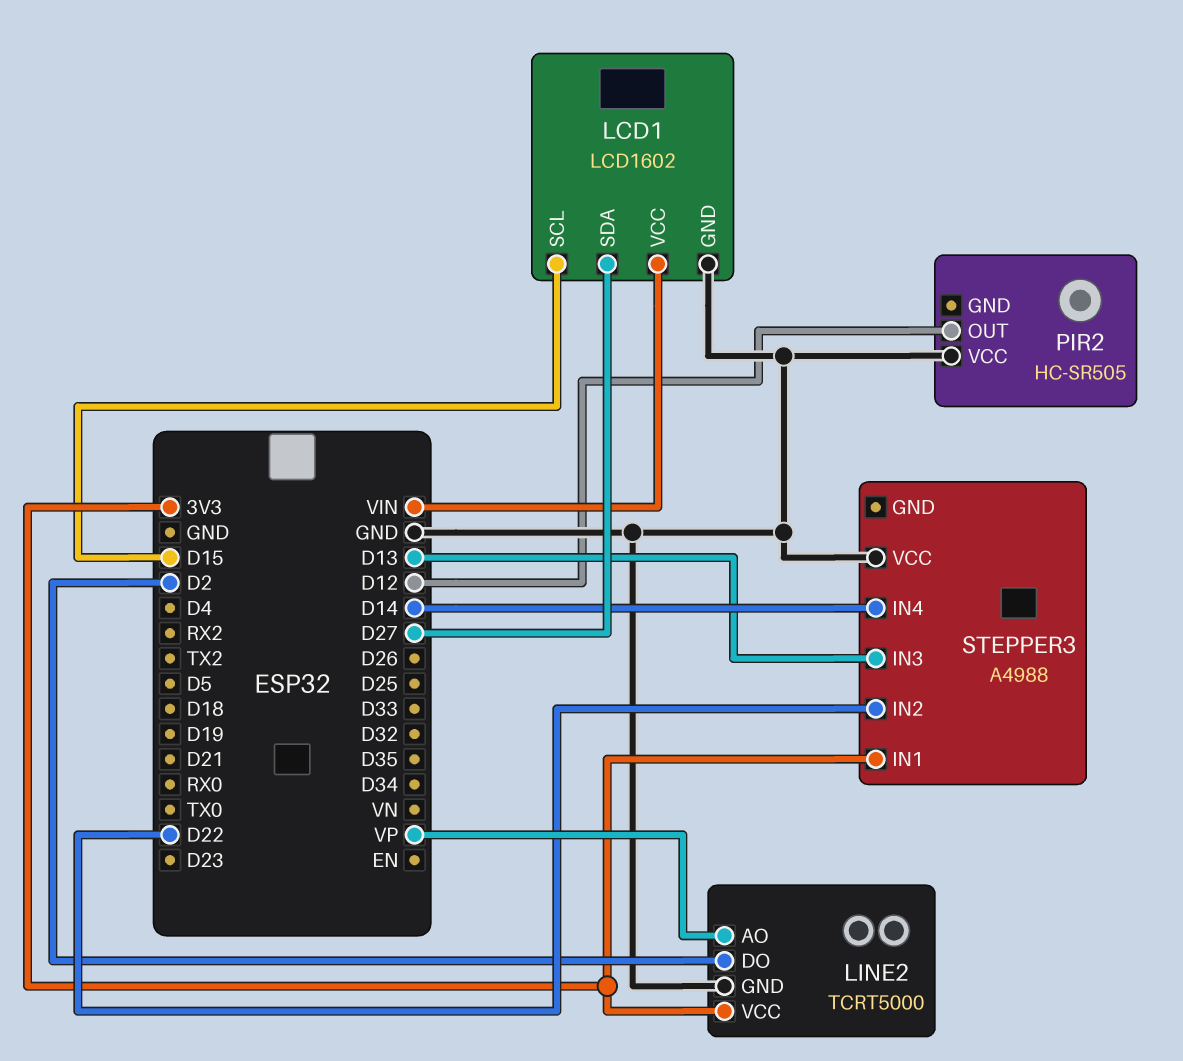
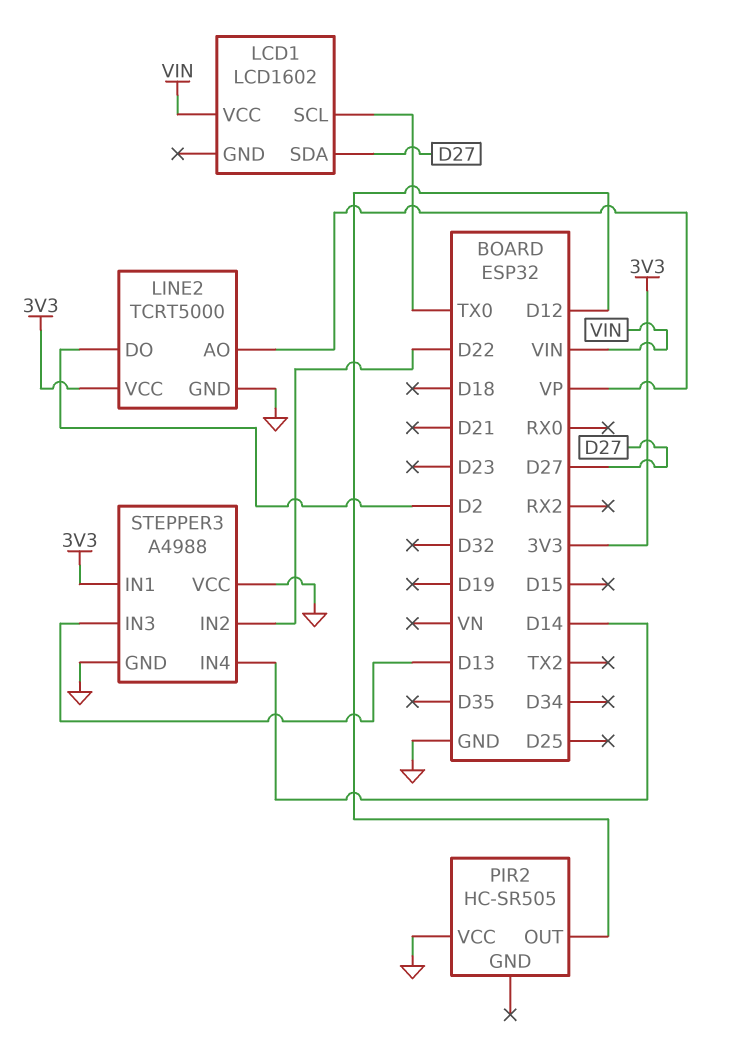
LCD1 pin GND: GND -> none
LCD1 pin SCL: D15 -> TX0
STEPPER3 pin GND: none -> GND

